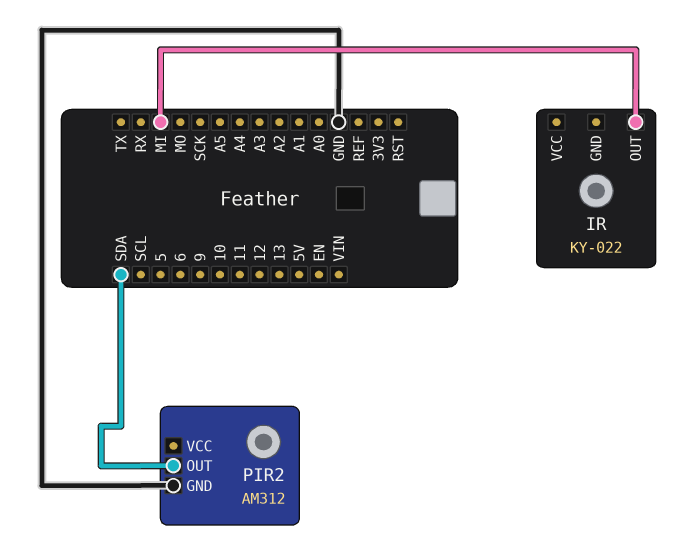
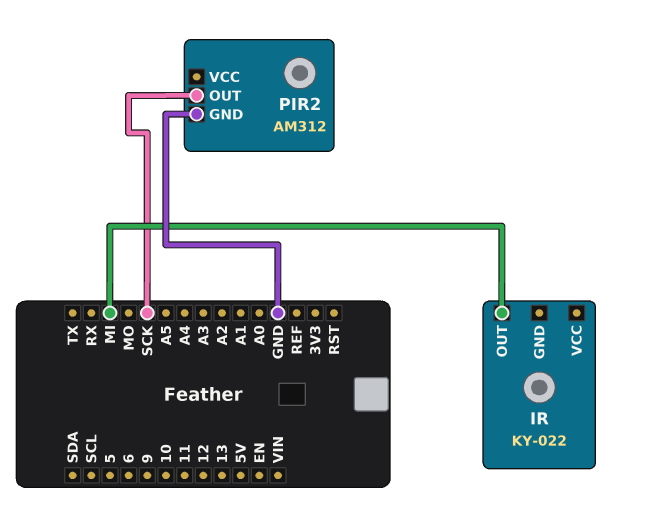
PIR2 pin OUT: SDA -> SCK

